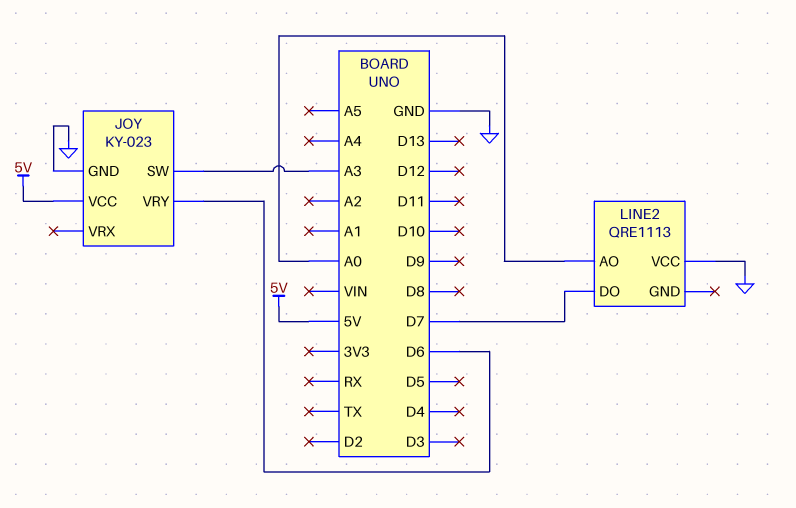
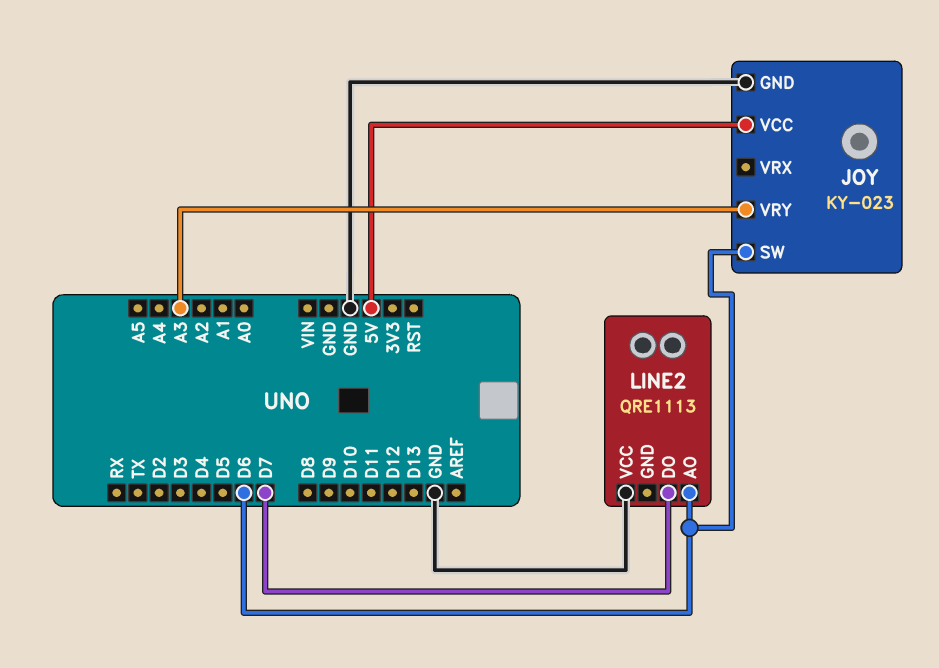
JOY pin SW: A3 -> D6
JOY pin VRY: D6 -> A3
LINE2 pin AO: A0 -> D6

